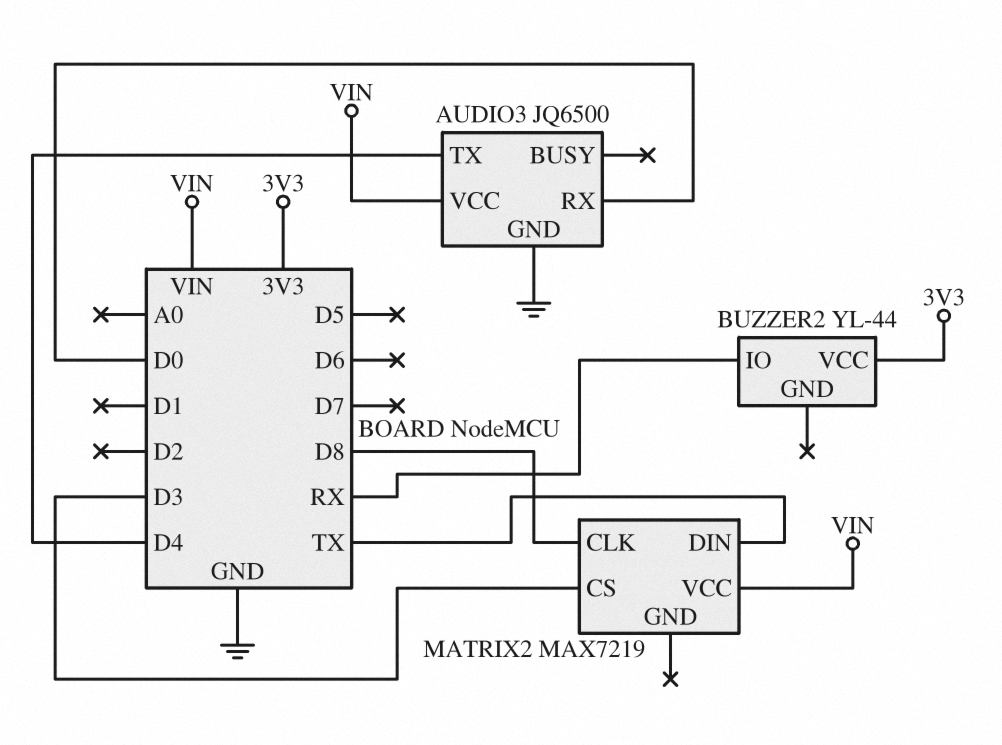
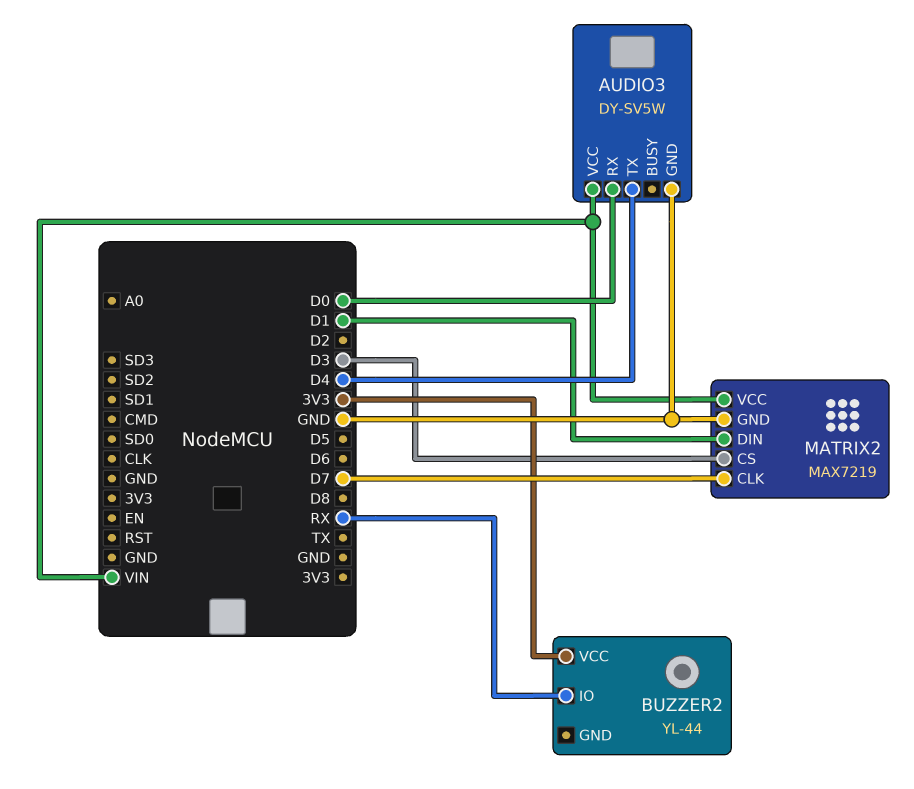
AUDIO3: JQ6500 -> DY-SV5W
MATRIX2 pin CLK: D8 -> D7
MATRIX2 pin DIN: TX -> D1
MATRIX2 pin GND: none -> GND

